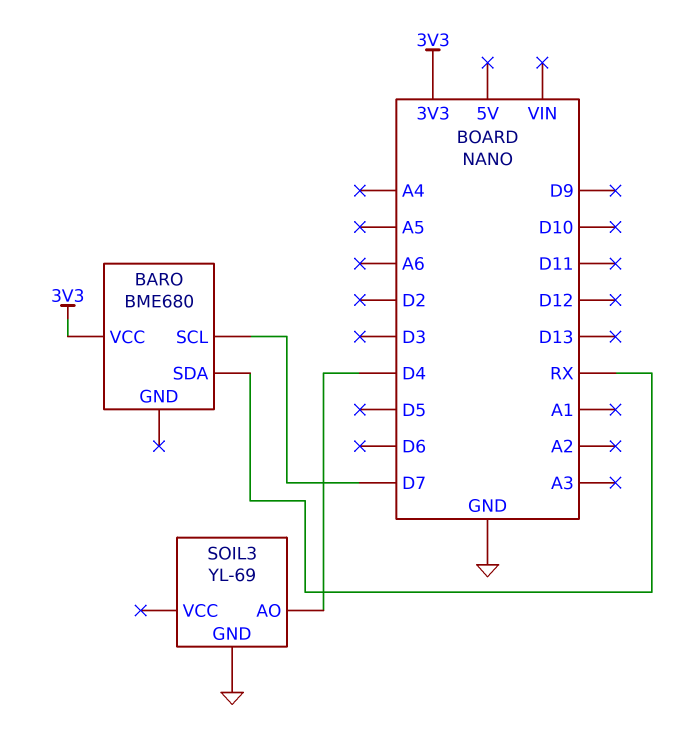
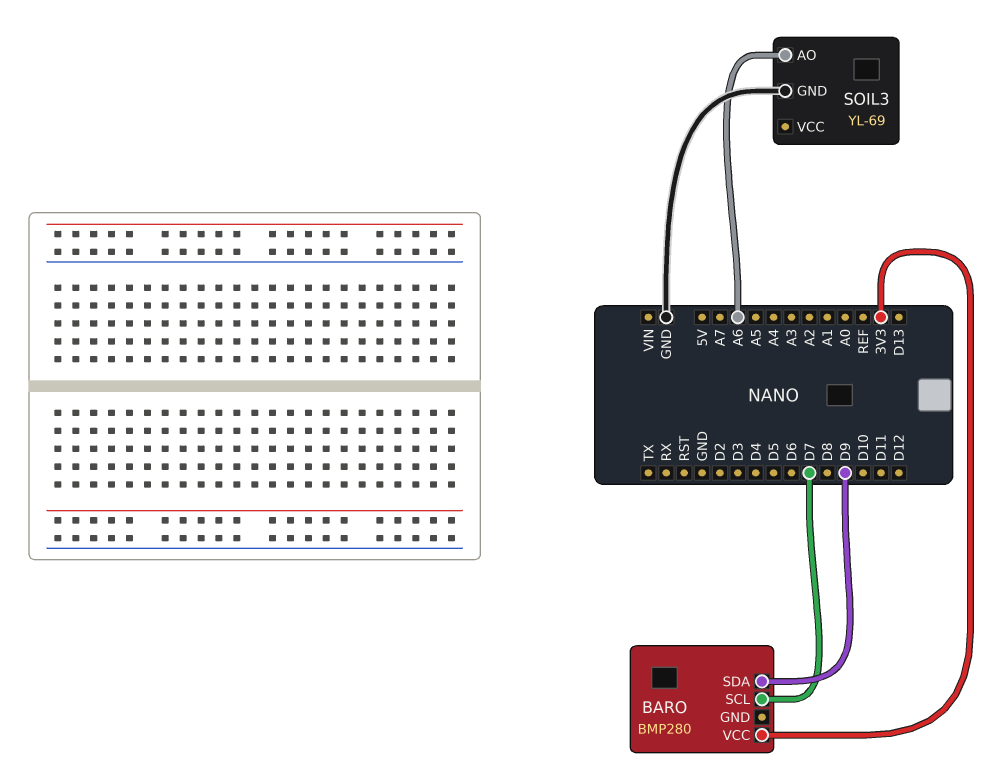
BARO: BME680 -> BMP280
BARO pin SDA: RX -> D9
SOIL3 pin AO: D4 -> A6

